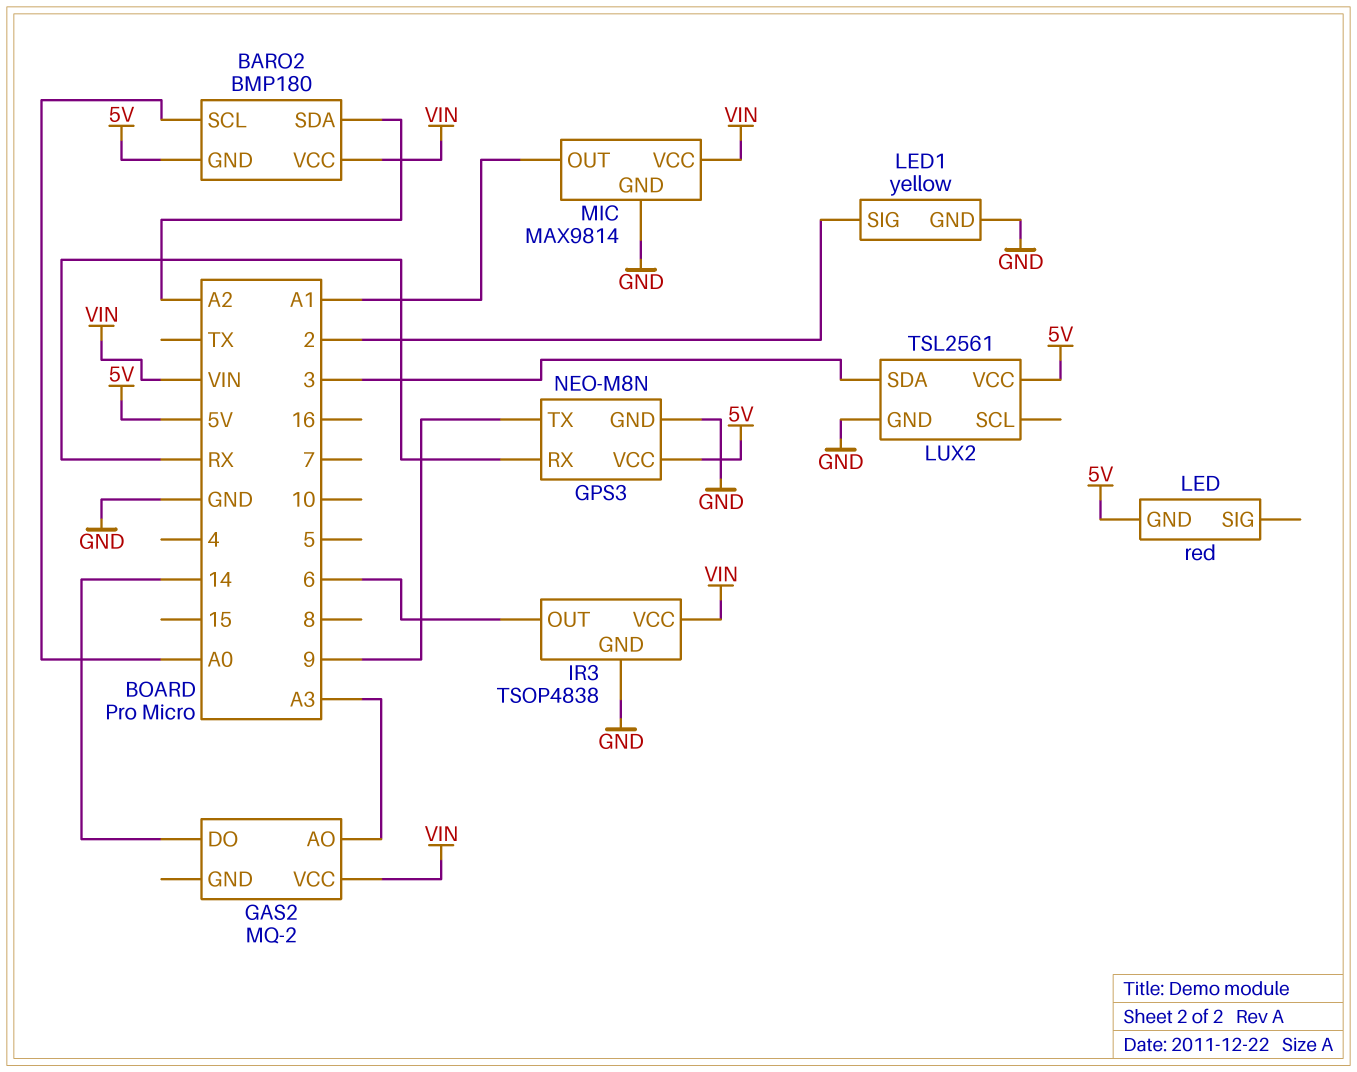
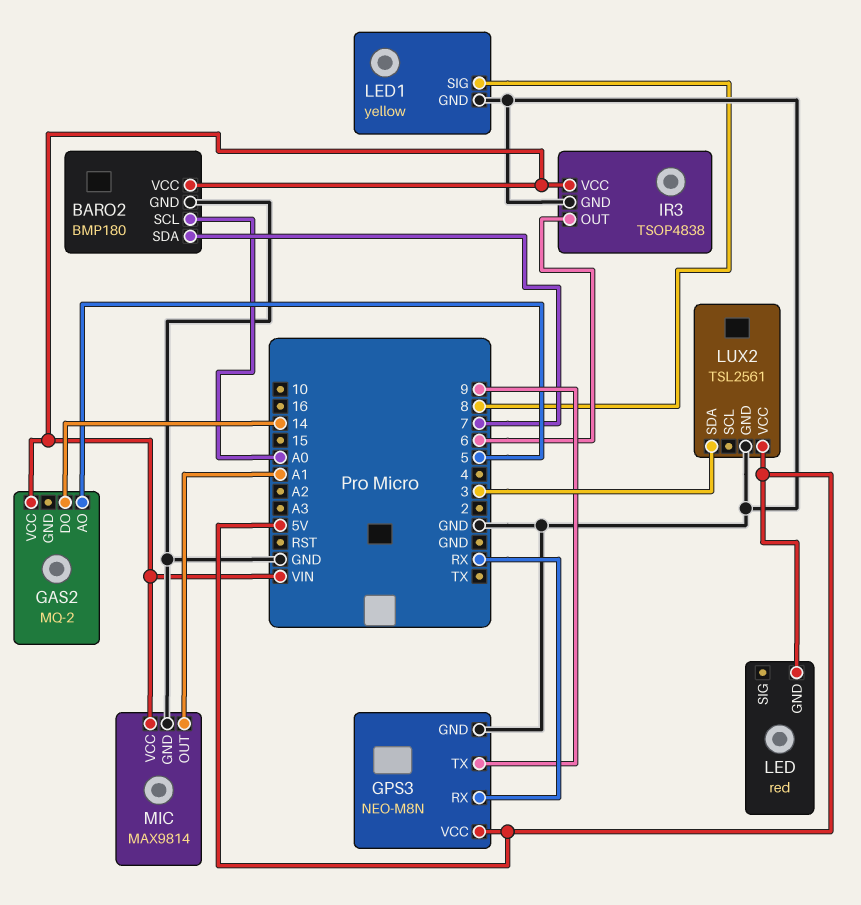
BARO2 pin GND: 5V -> GND
BARO2 pin SDA: A2 -> 7
GAS2 pin AO: A3 -> 5
LED1 pin SIG: 2 -> 8

